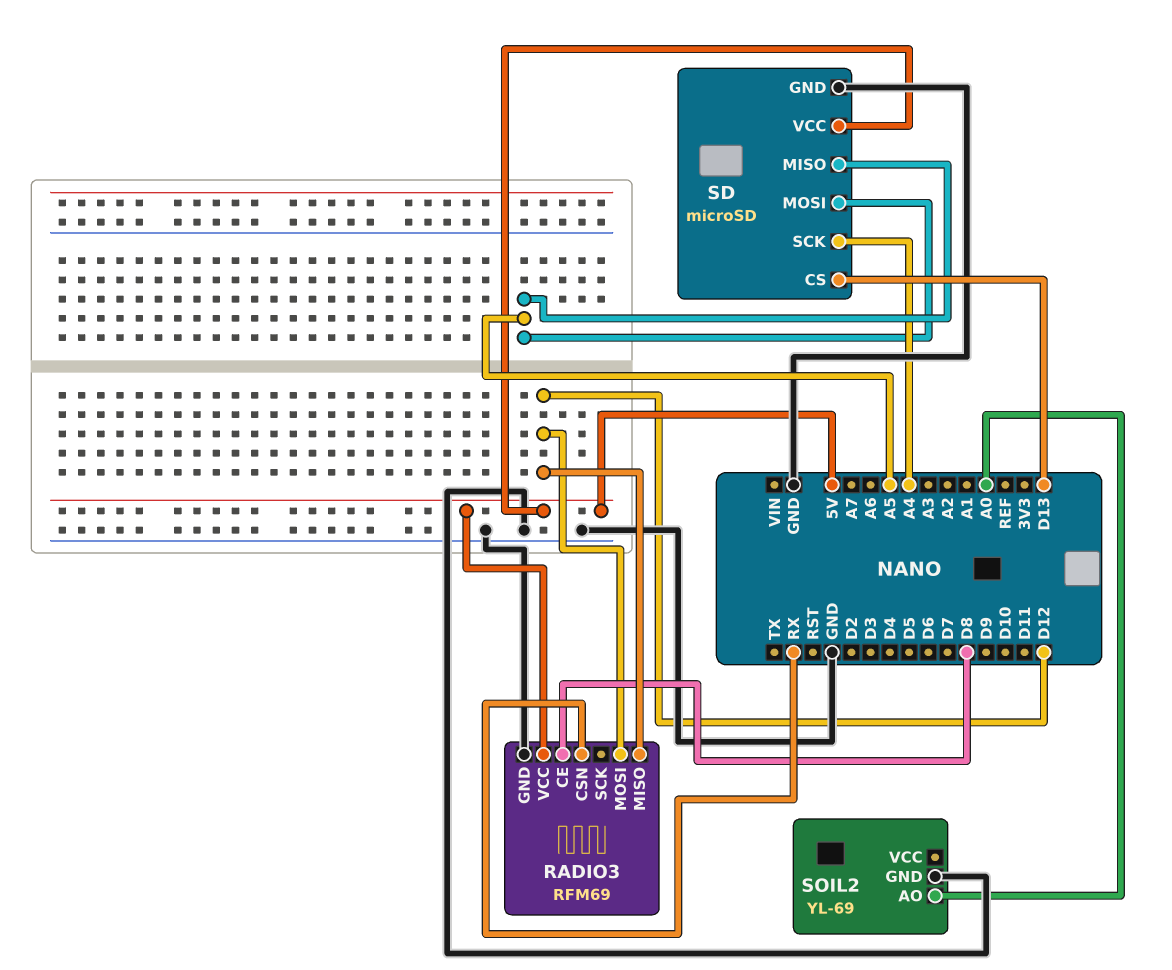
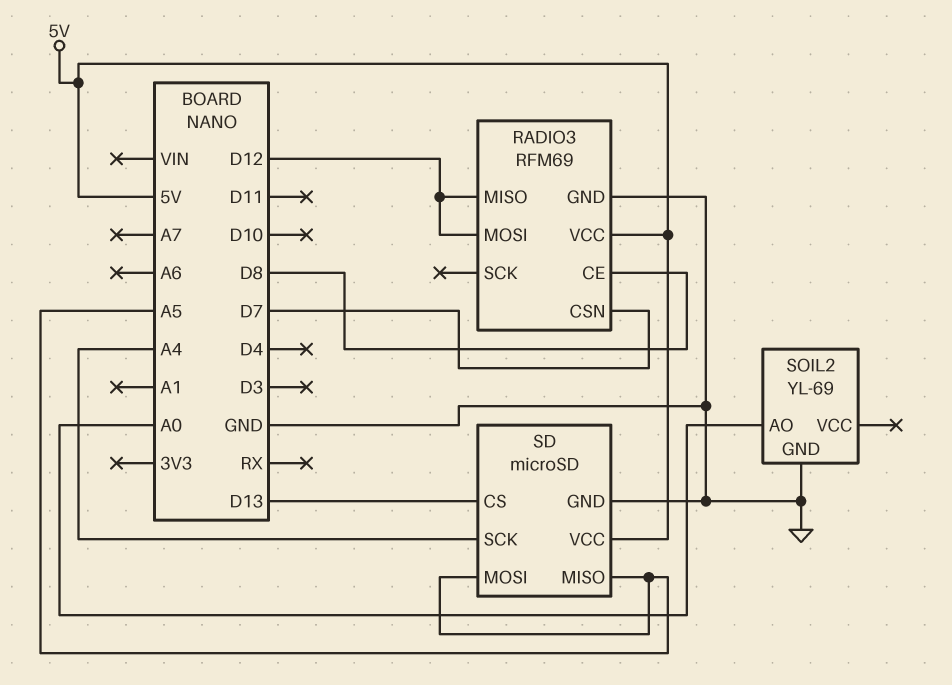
RADIO3 pin CSN: RX -> D7

